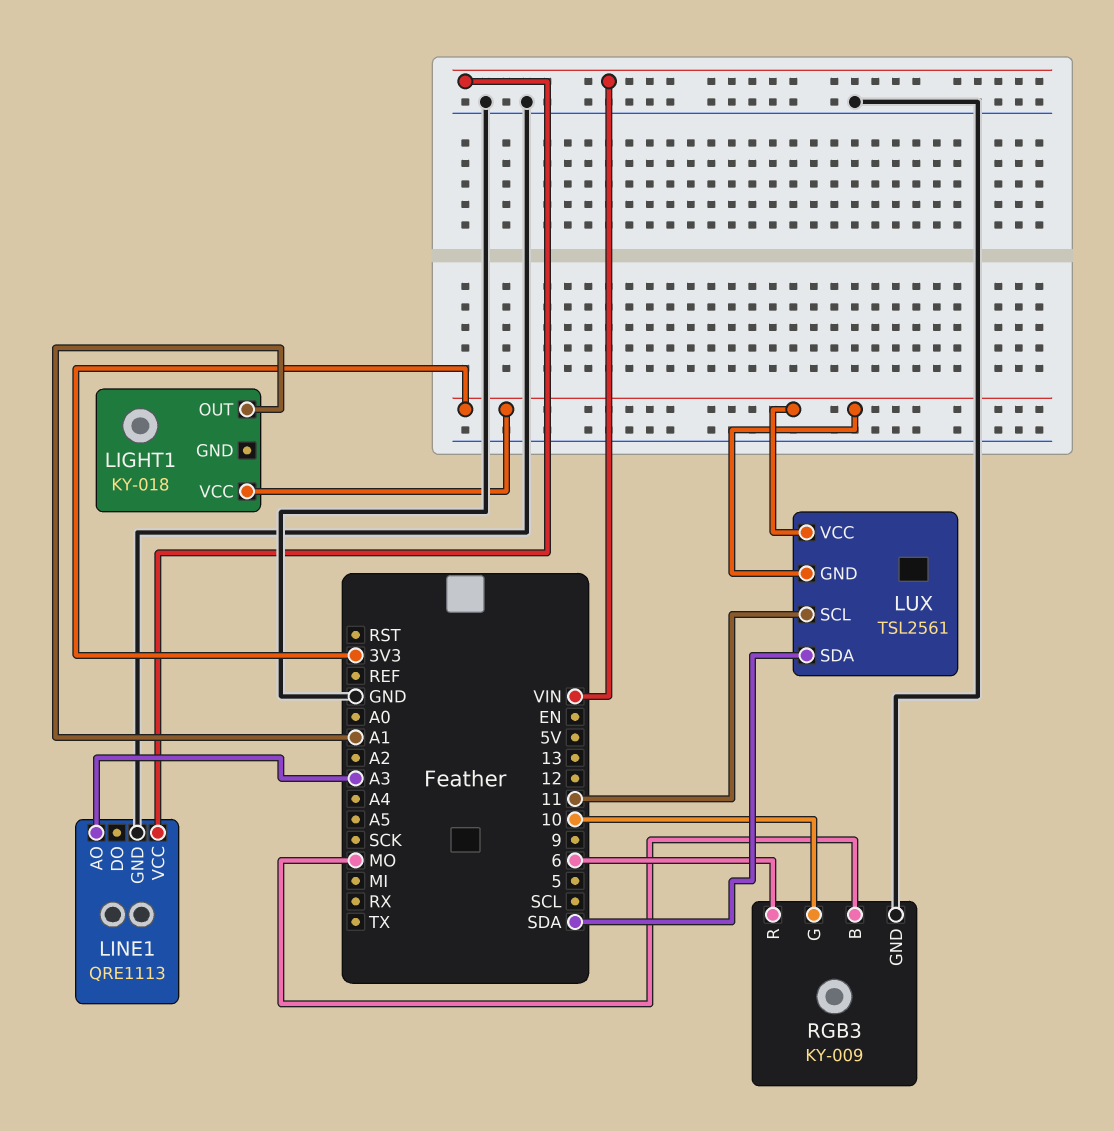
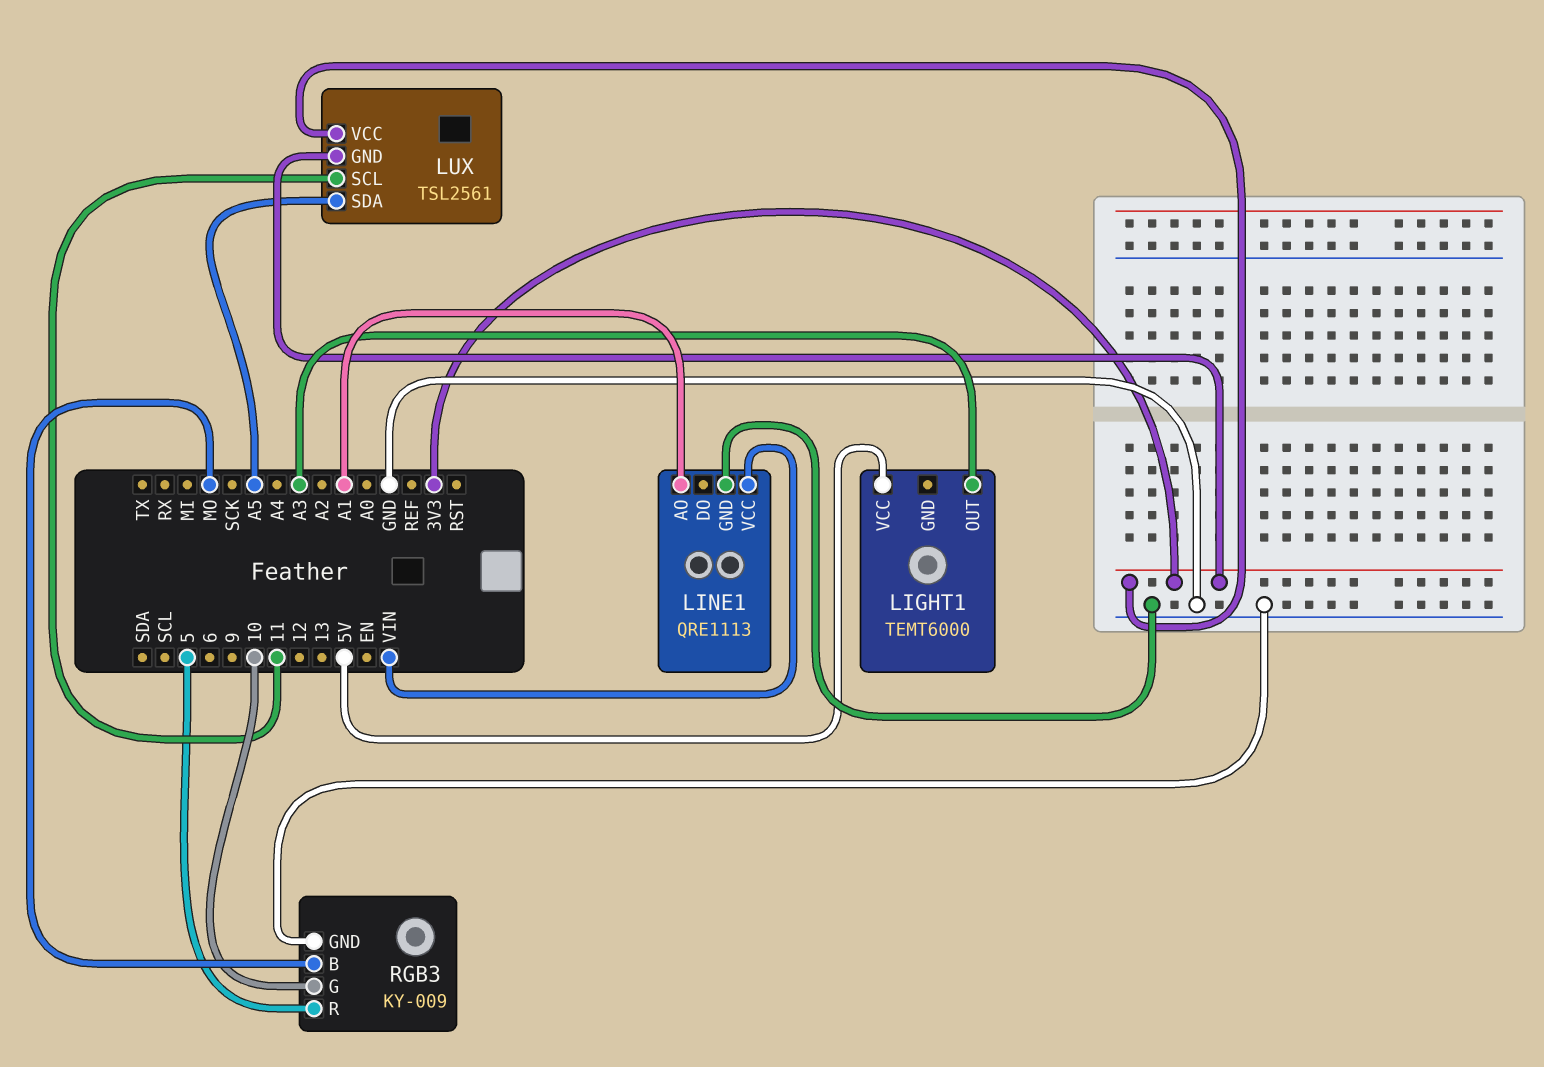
LIGHT1: KY-018 -> TEMT6000
LIGHT1 pin OUT: A1 -> A3
LIGHT1 pin VCC: 3V3 -> 5V
LINE1 pin AO: A3 -> A1
LUX pin SDA: SDA -> A5
RGB3 pin R: 6 -> 5

